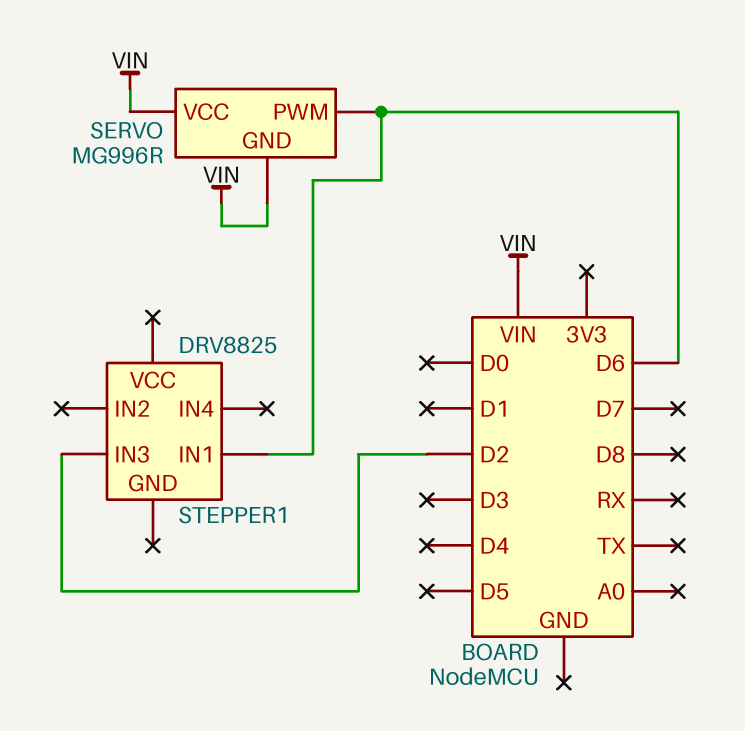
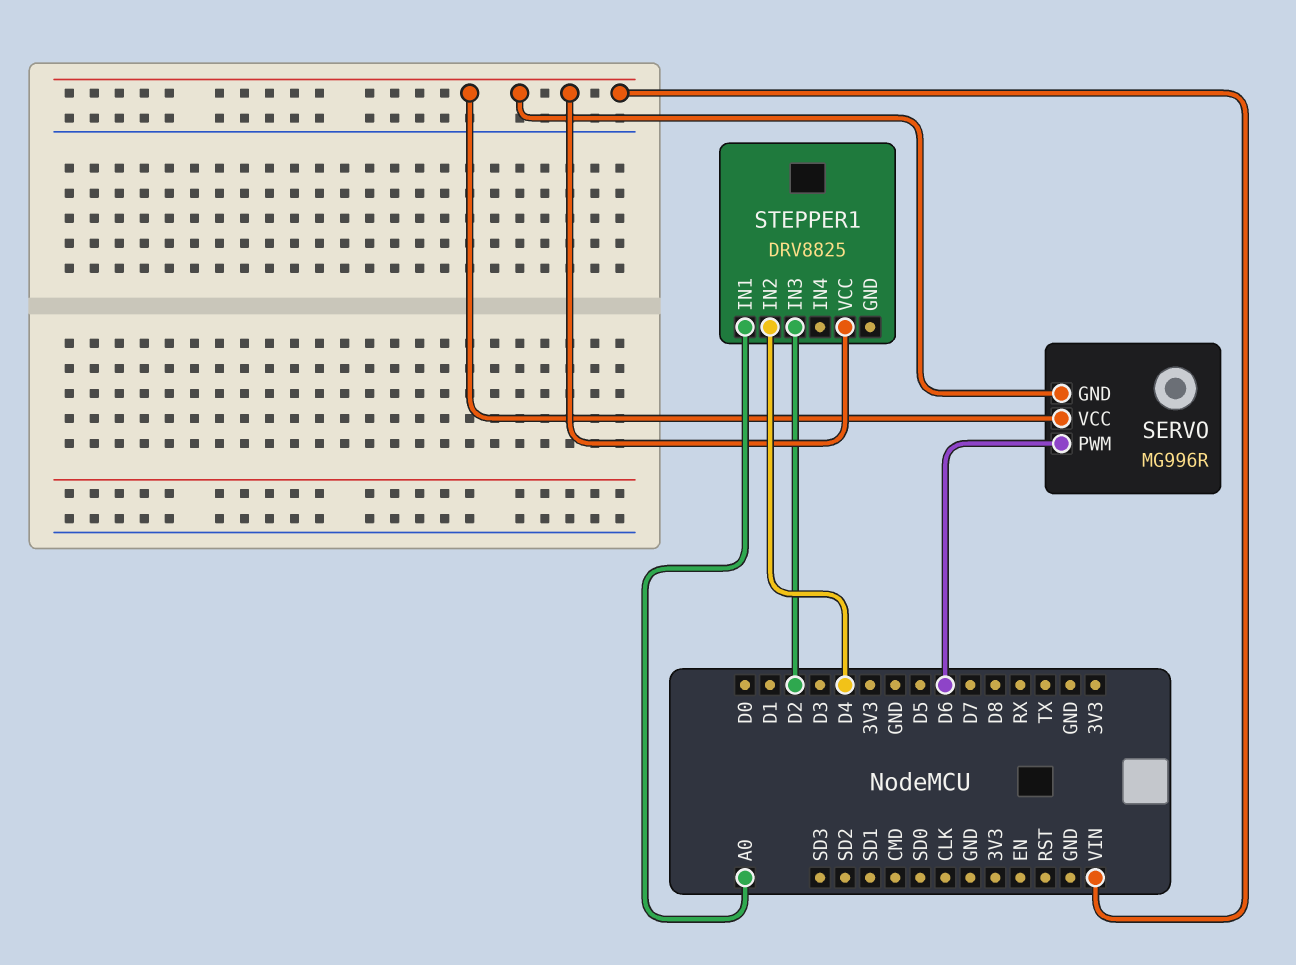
STEPPER1 pin IN1: D6 -> A0
STEPPER1 pin IN2: none -> D4
STEPPER1 pin VCC: none -> VIN

